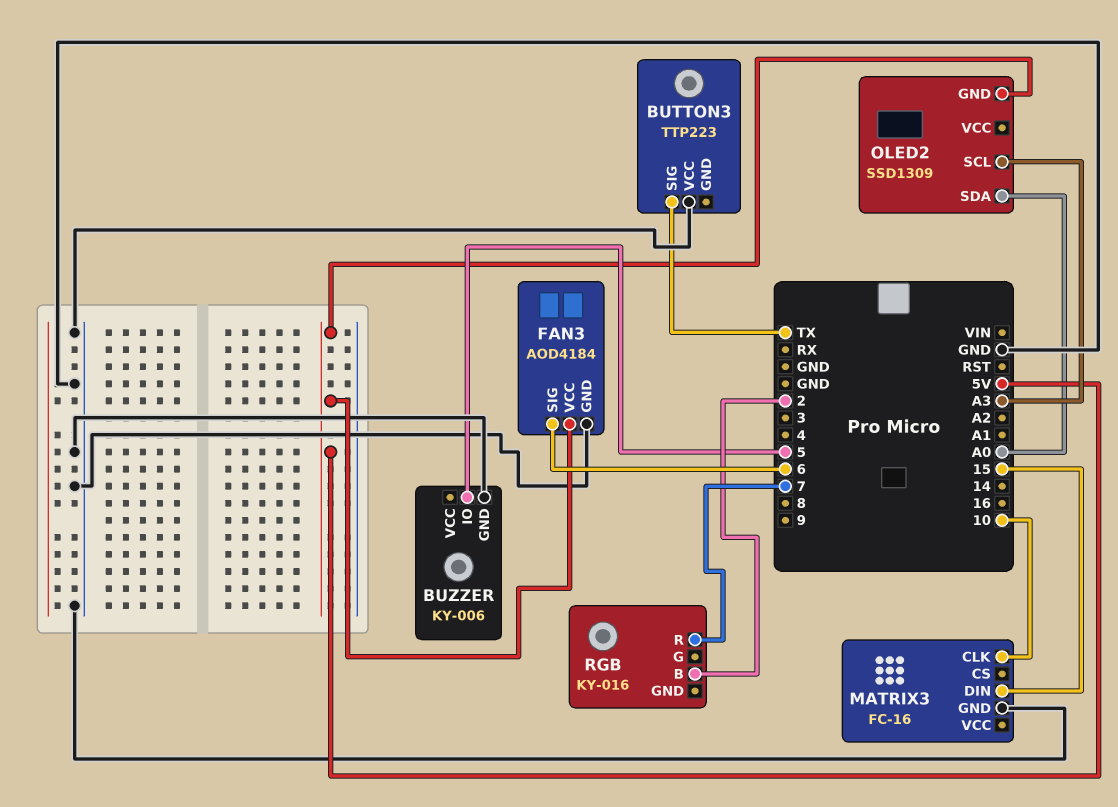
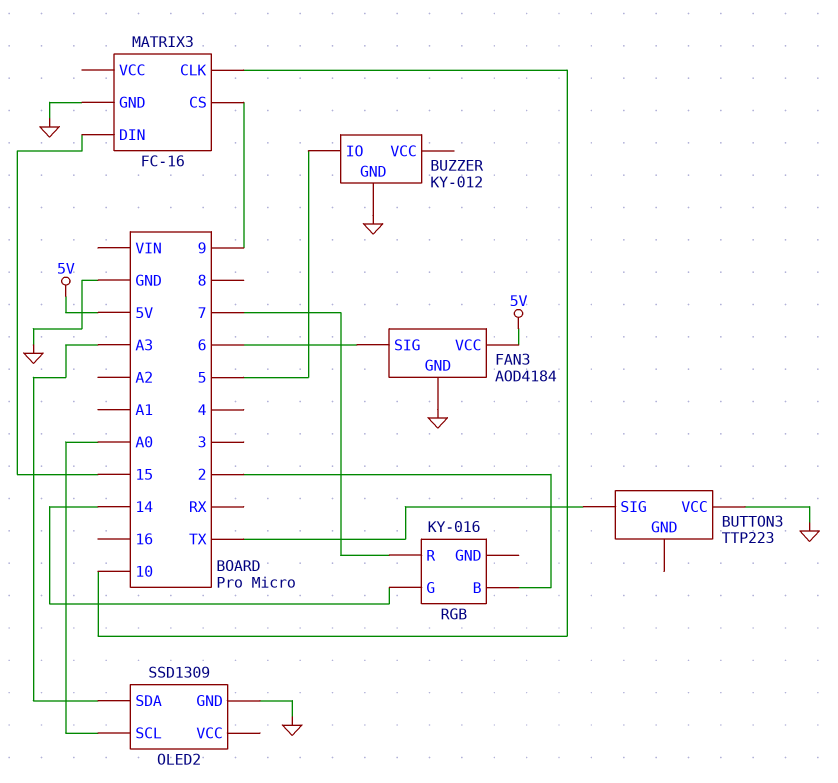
BUZZER: KY-006 -> KY-012
MATRIX3 pin CS: none -> 9
OLED2 pin GND: 5V -> GND
OLED2 pin SCL: A3 -> A0
OLED2 pin SDA: A0 -> A3
RGB pin G: none -> 14

